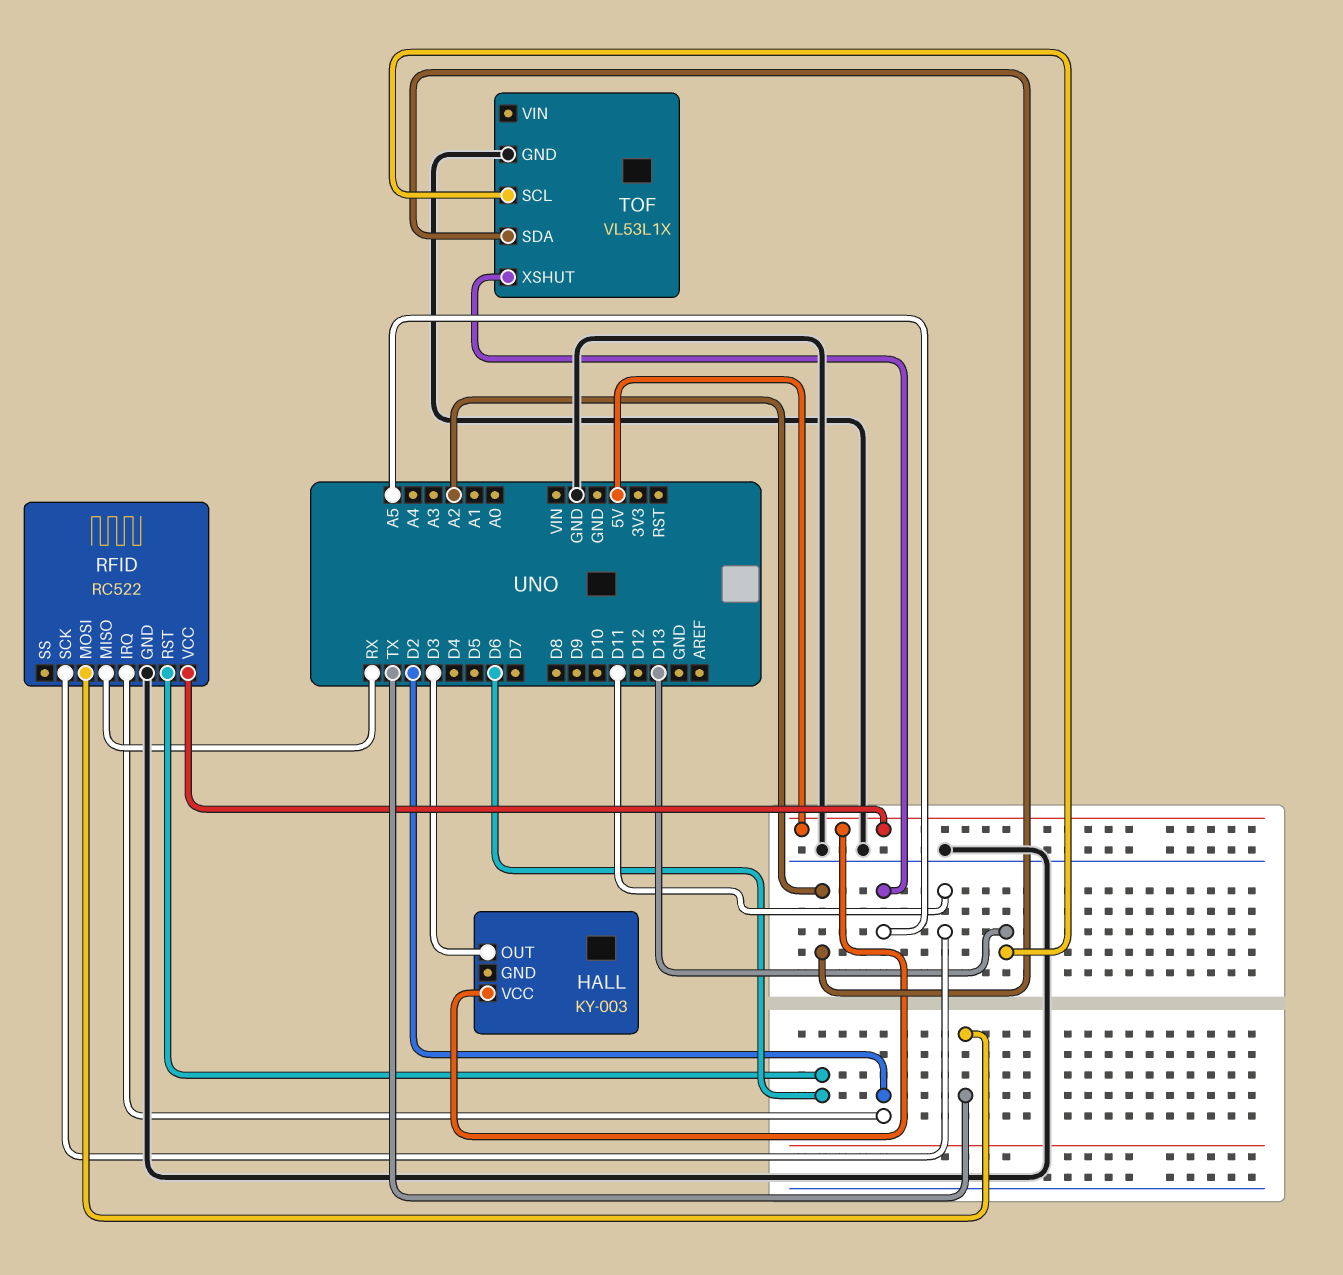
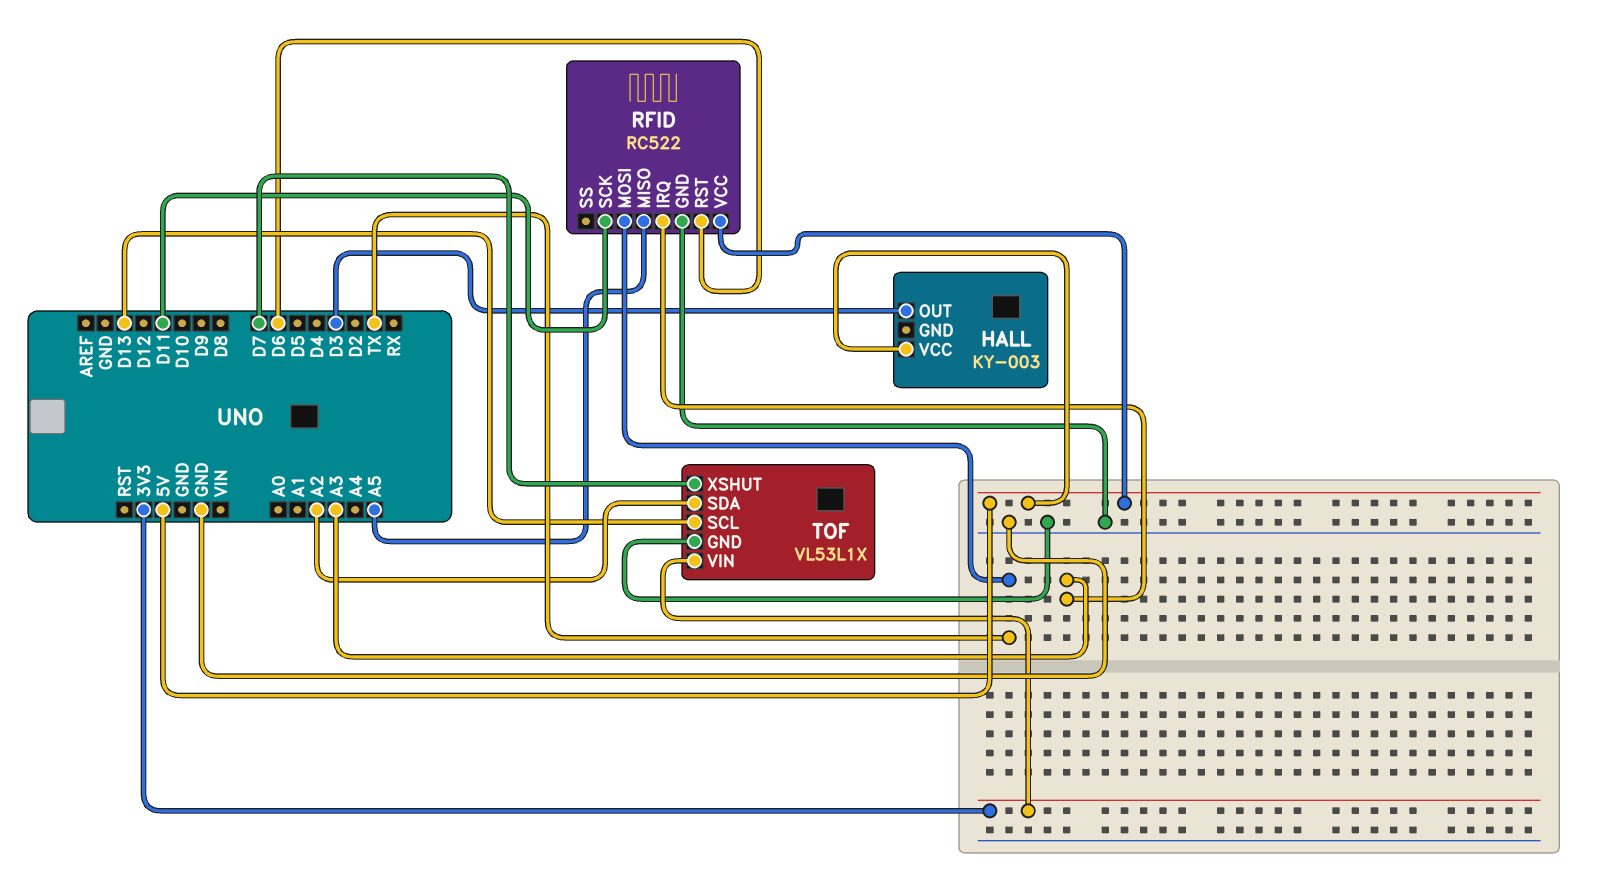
RFID pin IRQ: D2 -> A3
RFID pin MISO: RX -> A5
TOF pin VIN: none -> 3V3
TOF pin XSHUT: A5 -> D7

